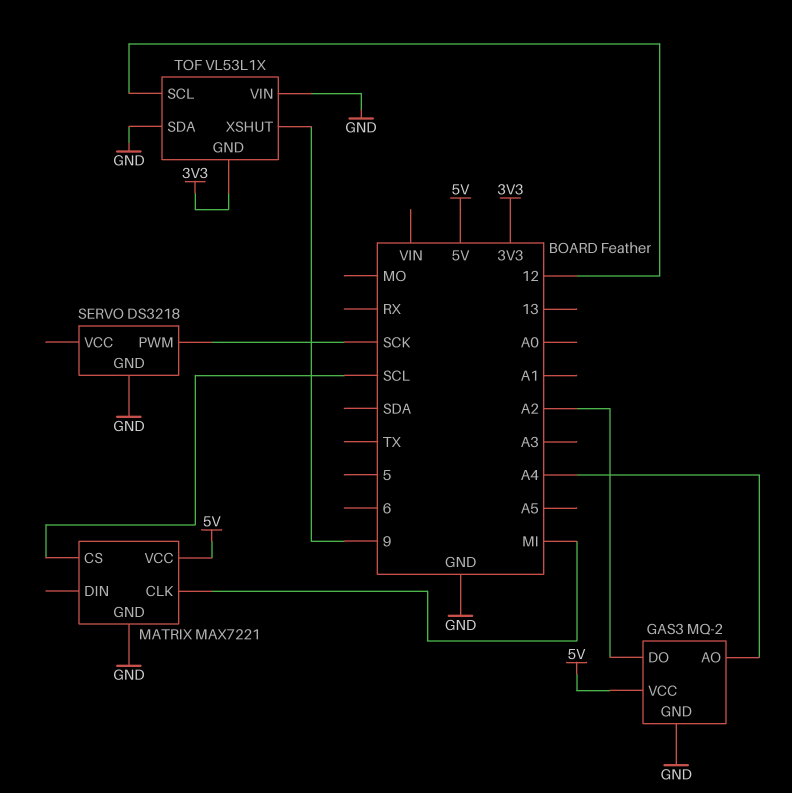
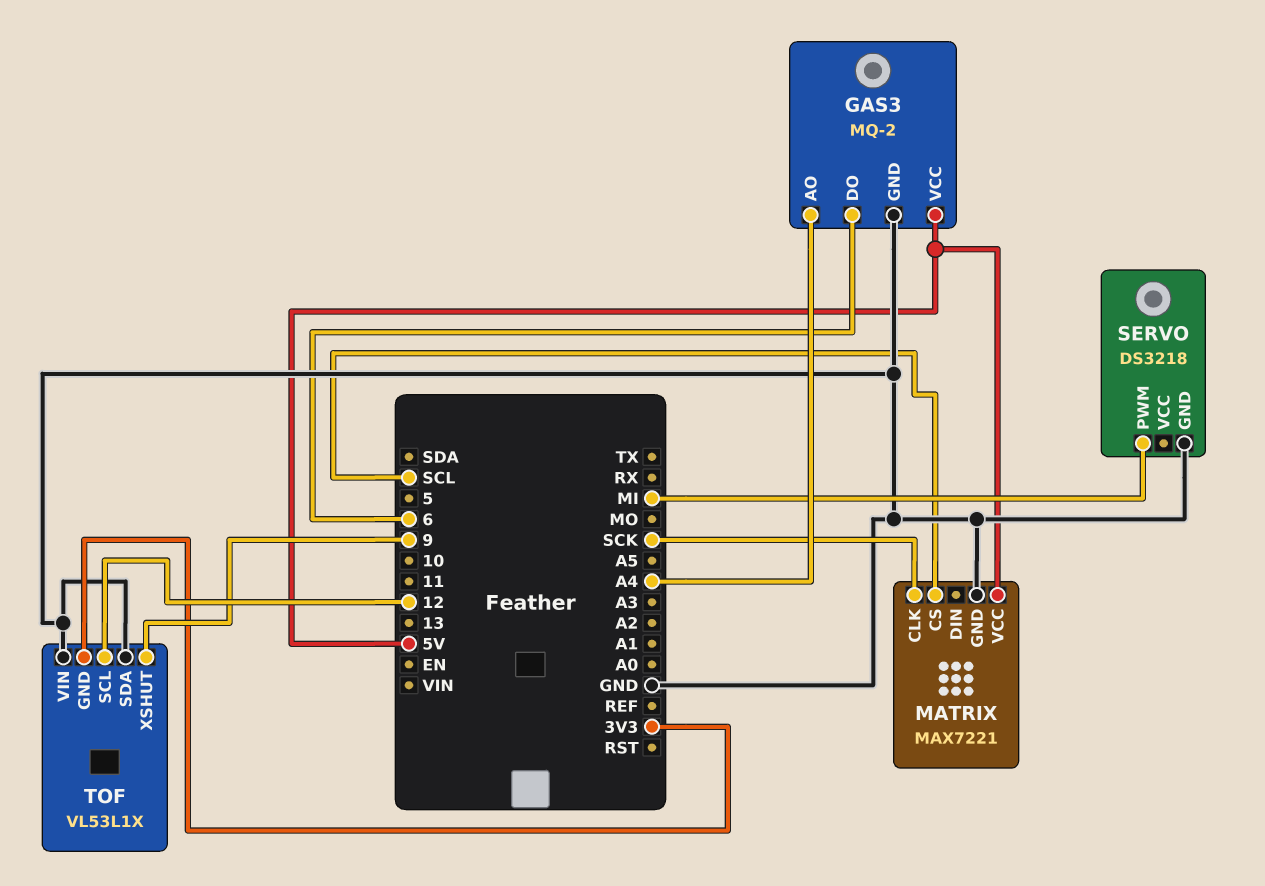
GAS3 pin DO: A2 -> 6
MATRIX pin CLK: MI -> SCK
SERVO pin PWM: SCK -> MI

